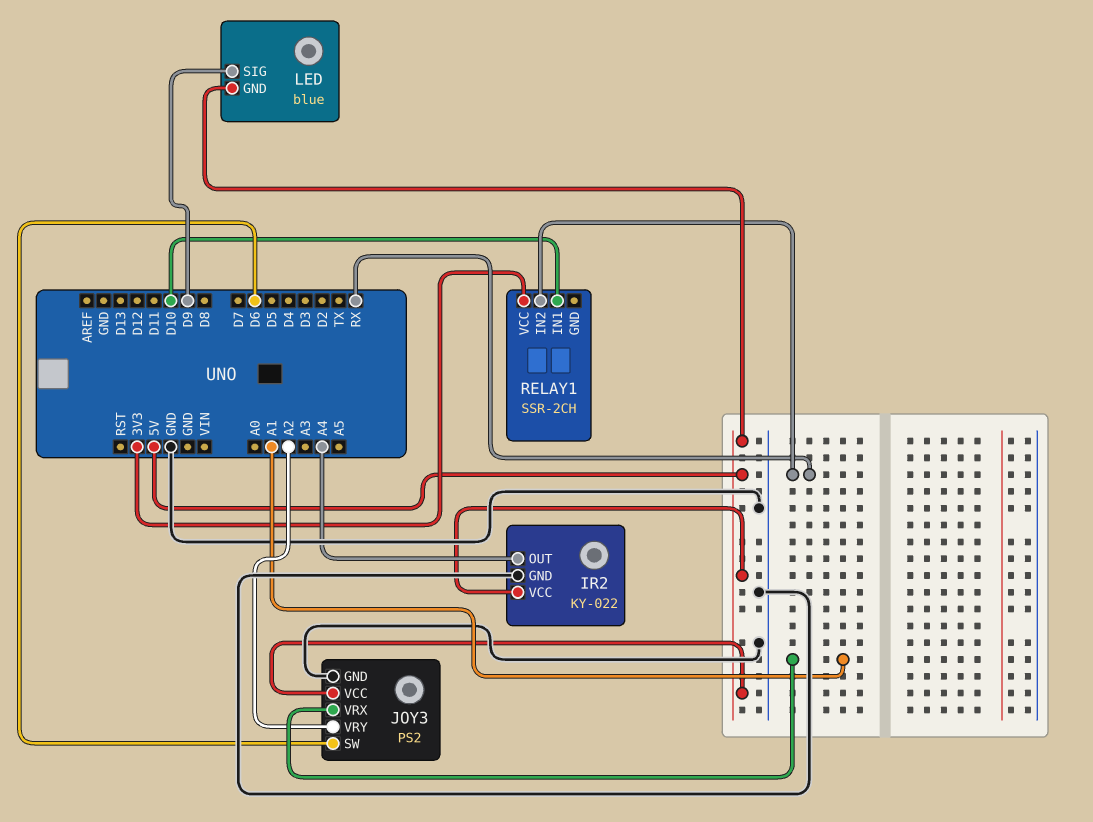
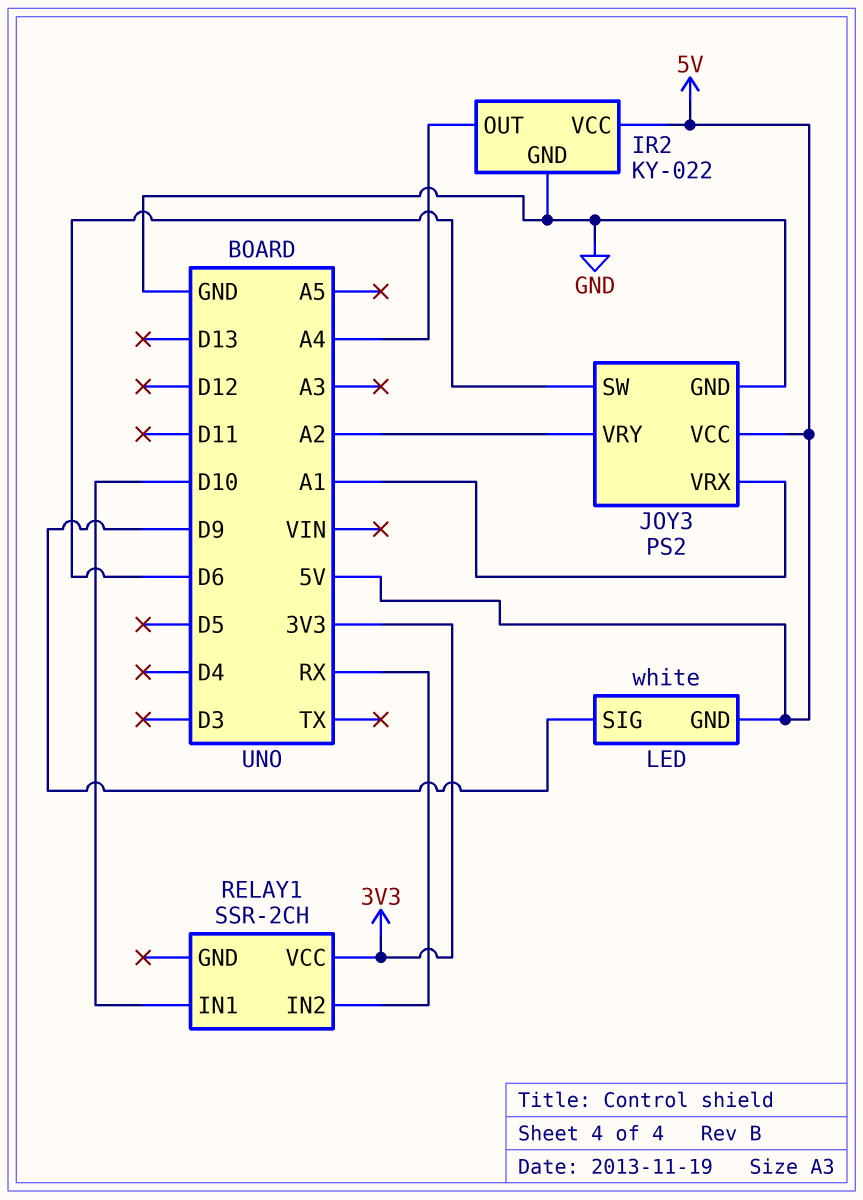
LED: blue -> white

